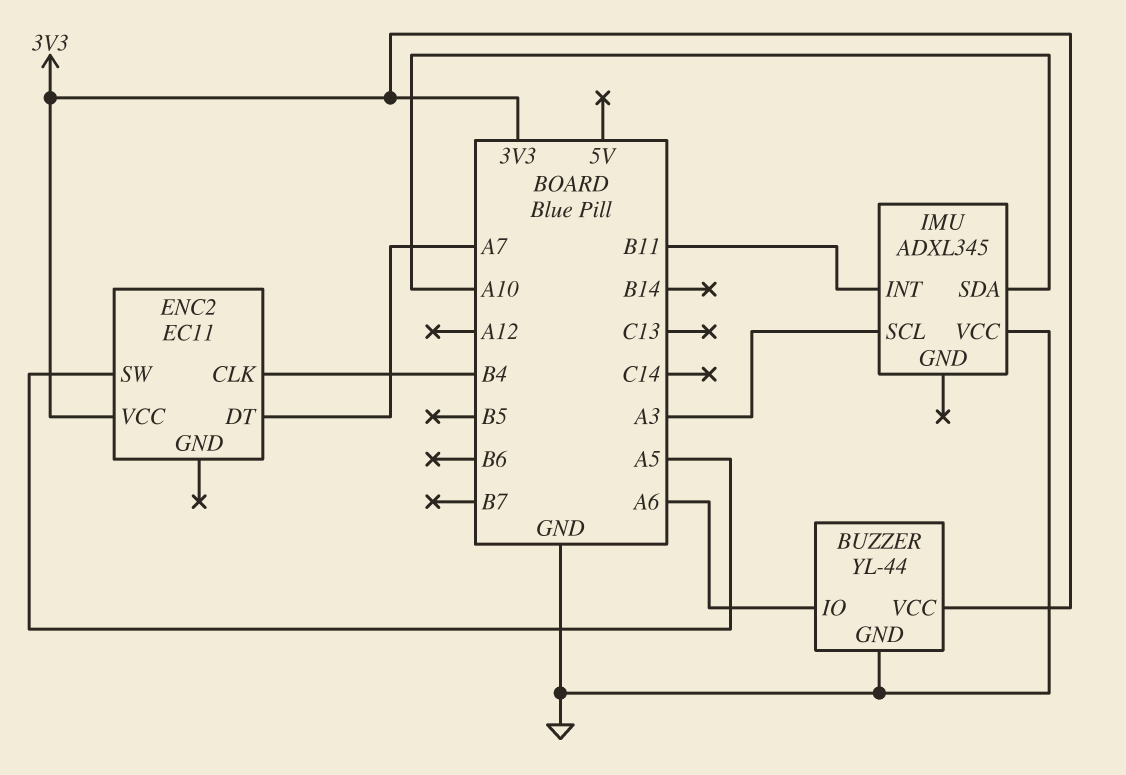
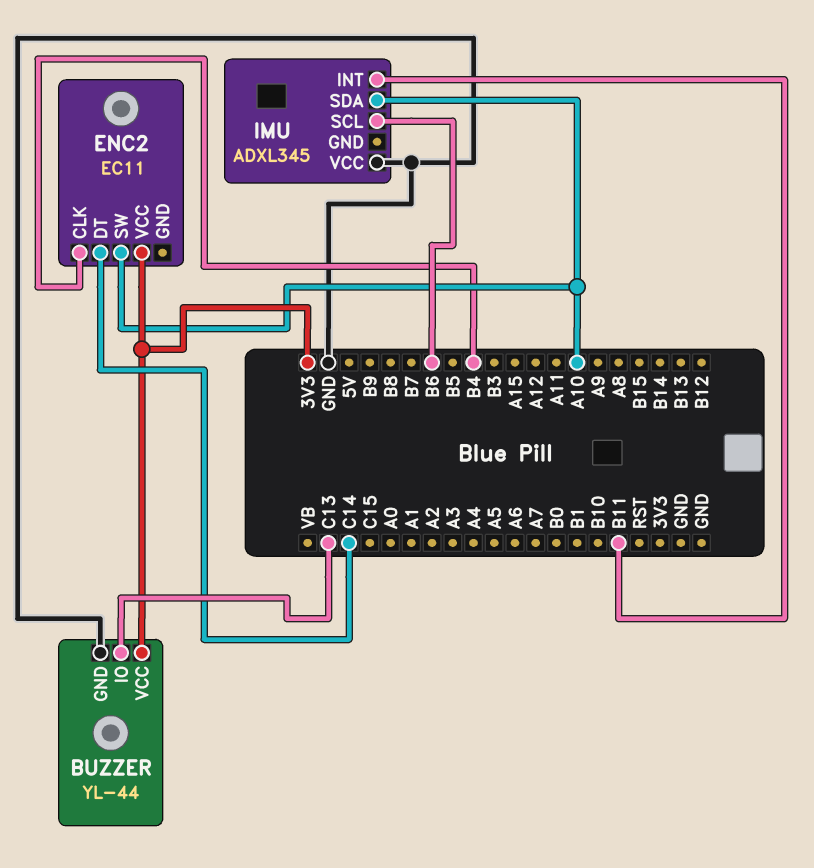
BUZZER pin IO: A6 -> C13
ENC2 pin DT: A7 -> C14
ENC2 pin SW: A5 -> A10
IMU pin SCL: A3 -> B6

